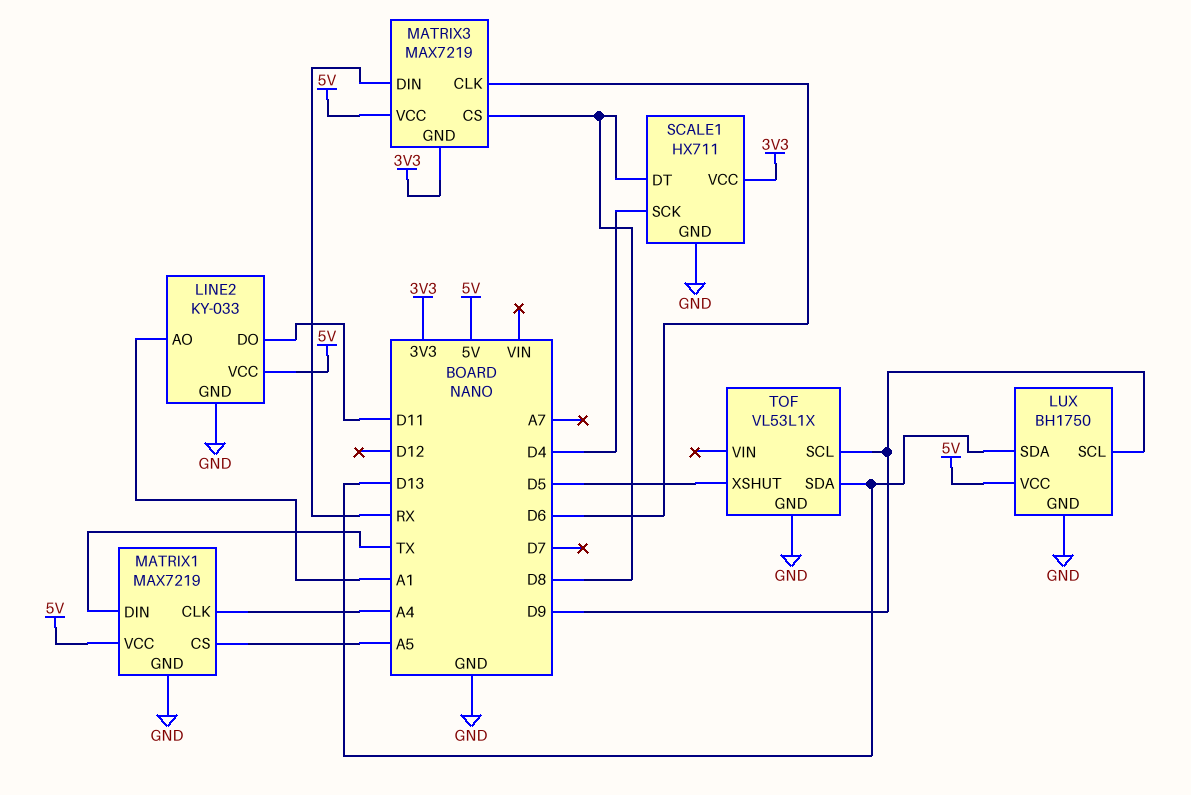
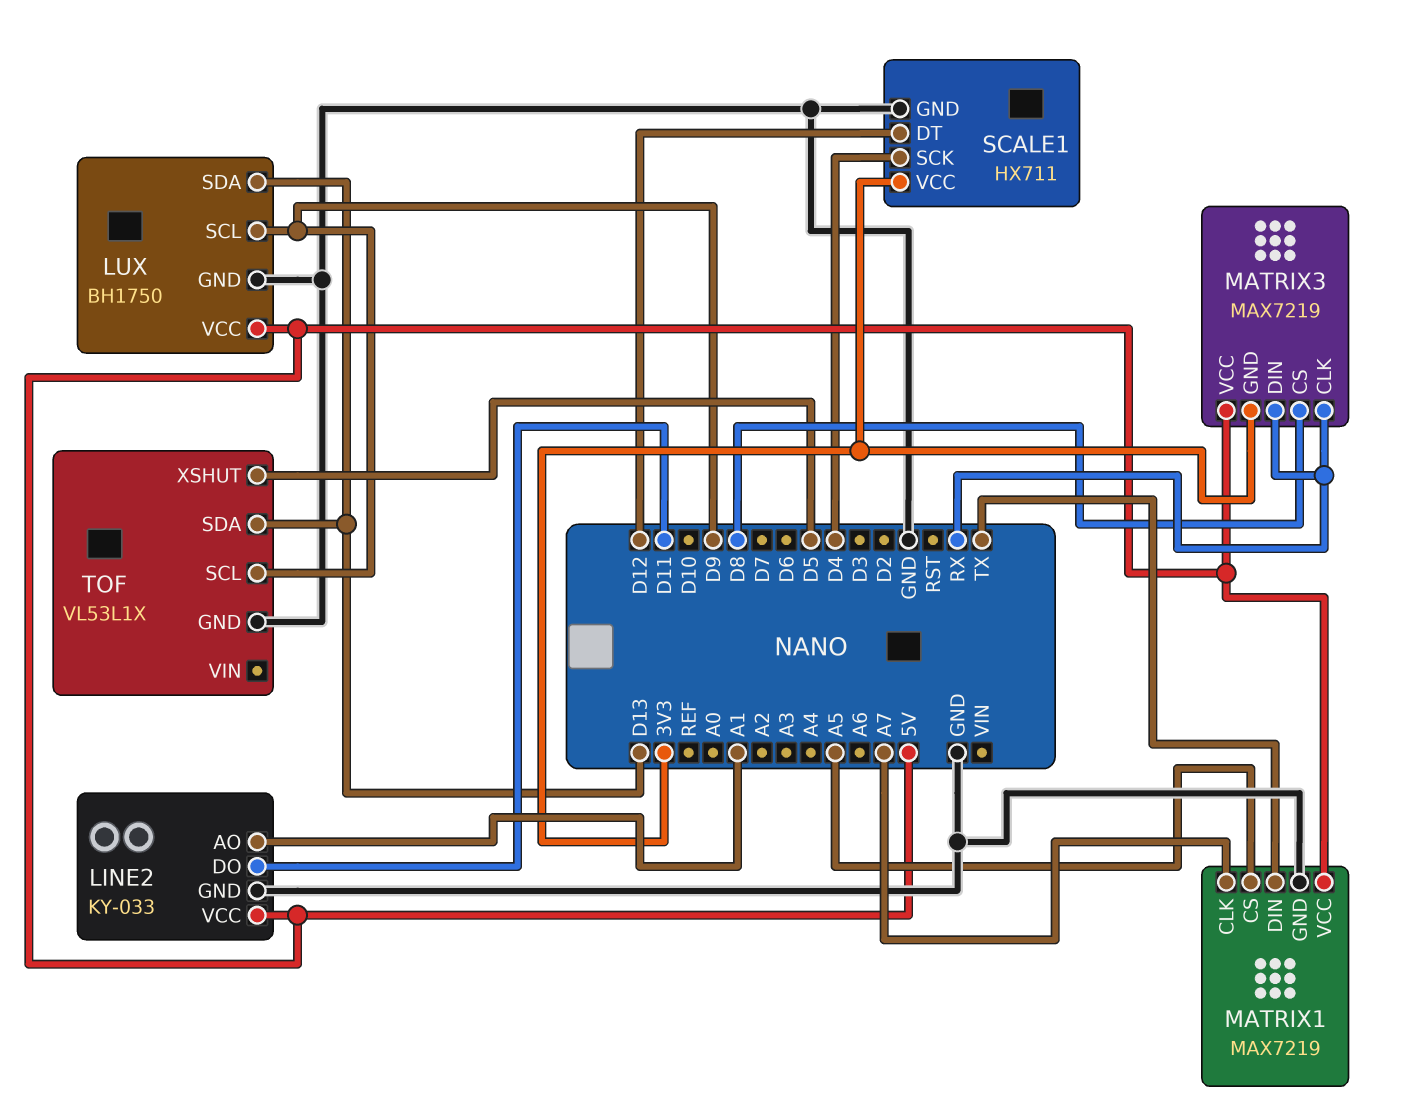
MATRIX1 pin CLK: A4 -> A7
MATRIX3 pin CLK: D6 -> RX
SCALE1 pin DT: D8 -> D12

